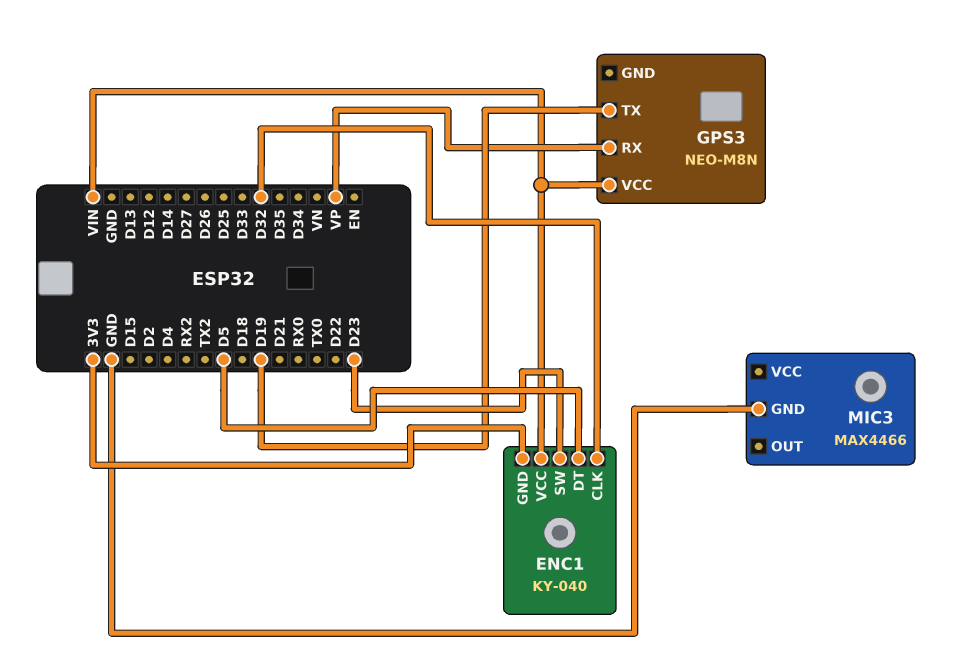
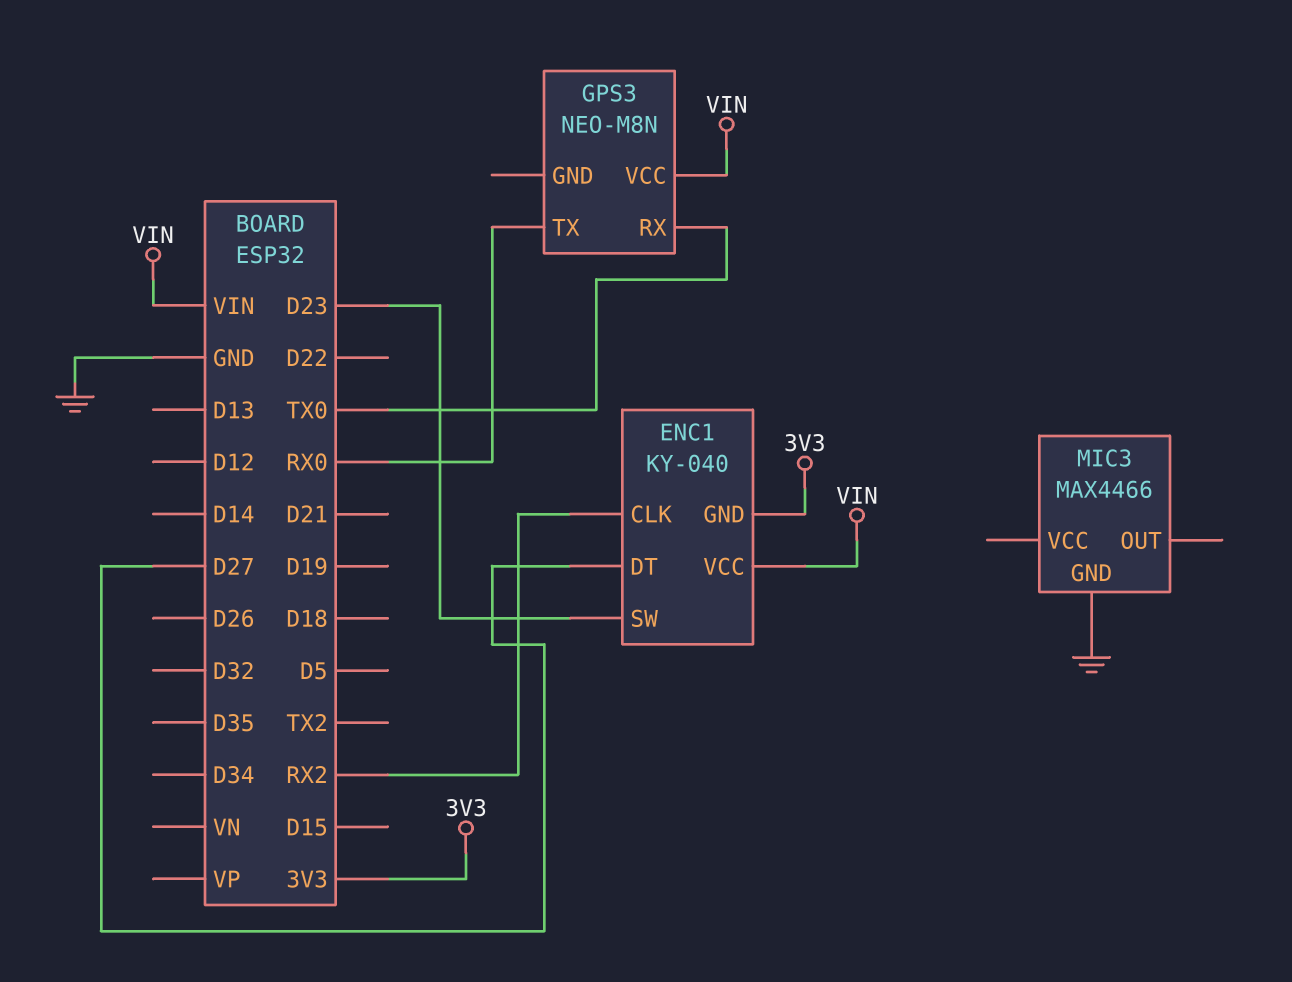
ENC1 pin CLK: D32 -> RX2
ENC1 pin DT: D5 -> D27
GPS3 pin RX: VP -> TX0
GPS3 pin TX: D19 -> RX0

